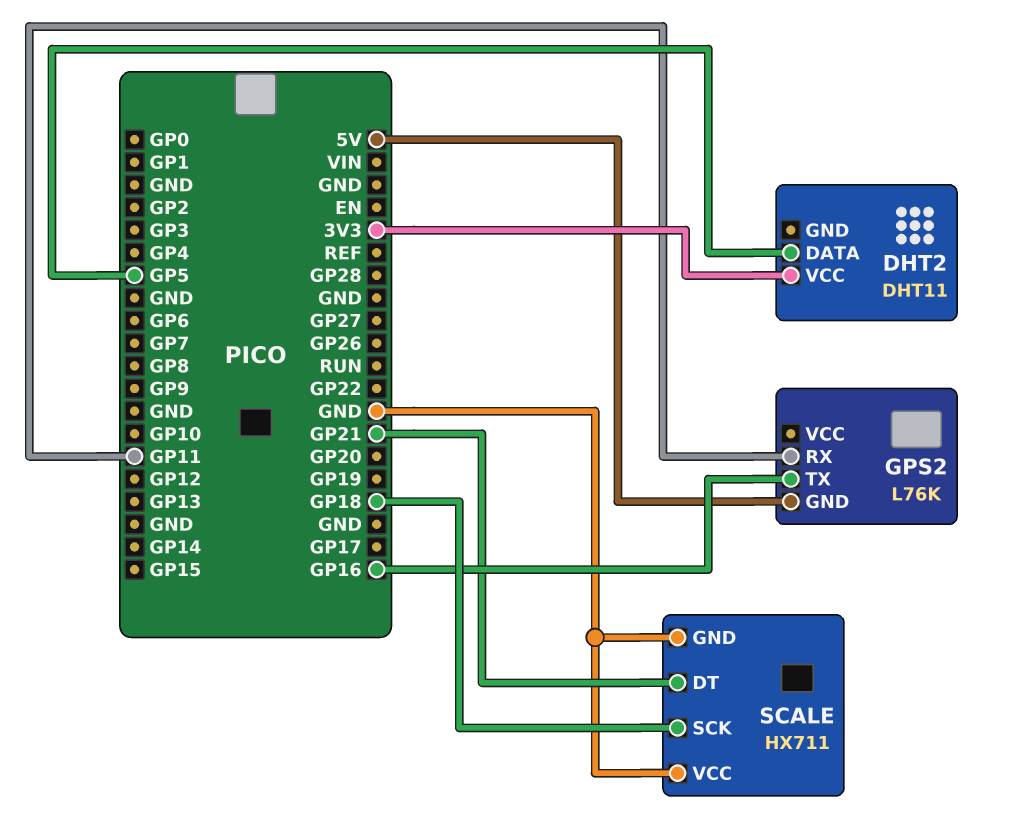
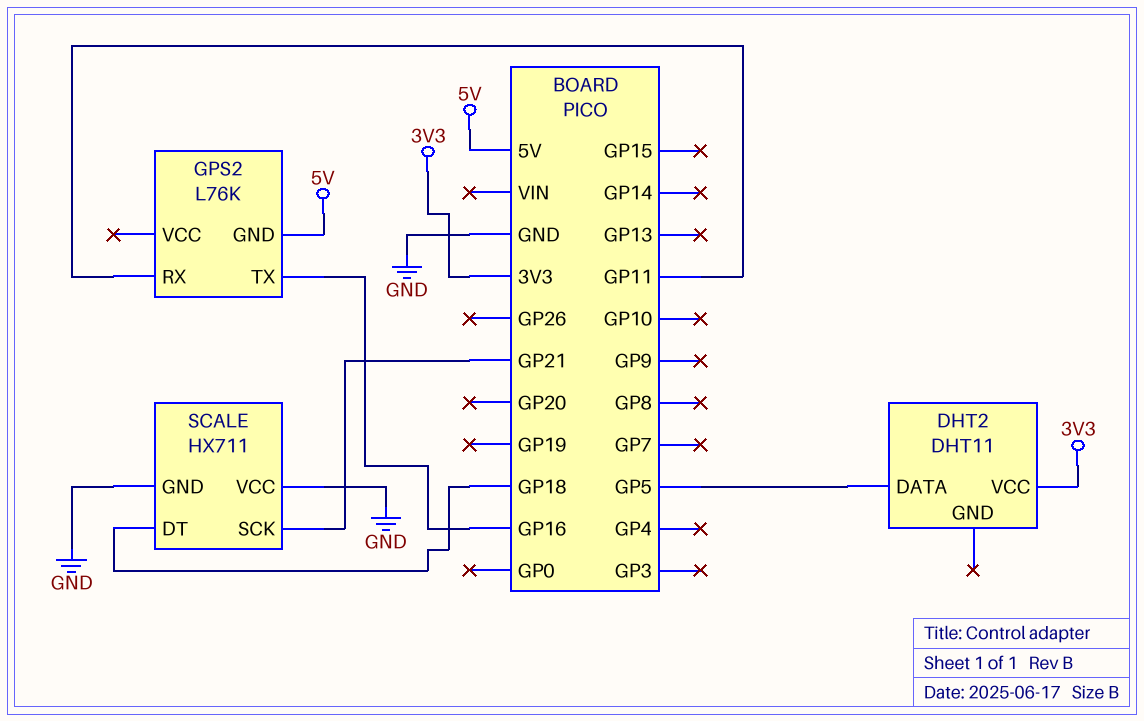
SCALE pin DT: GP21 -> GP18
SCALE pin SCK: GP18 -> GP21

